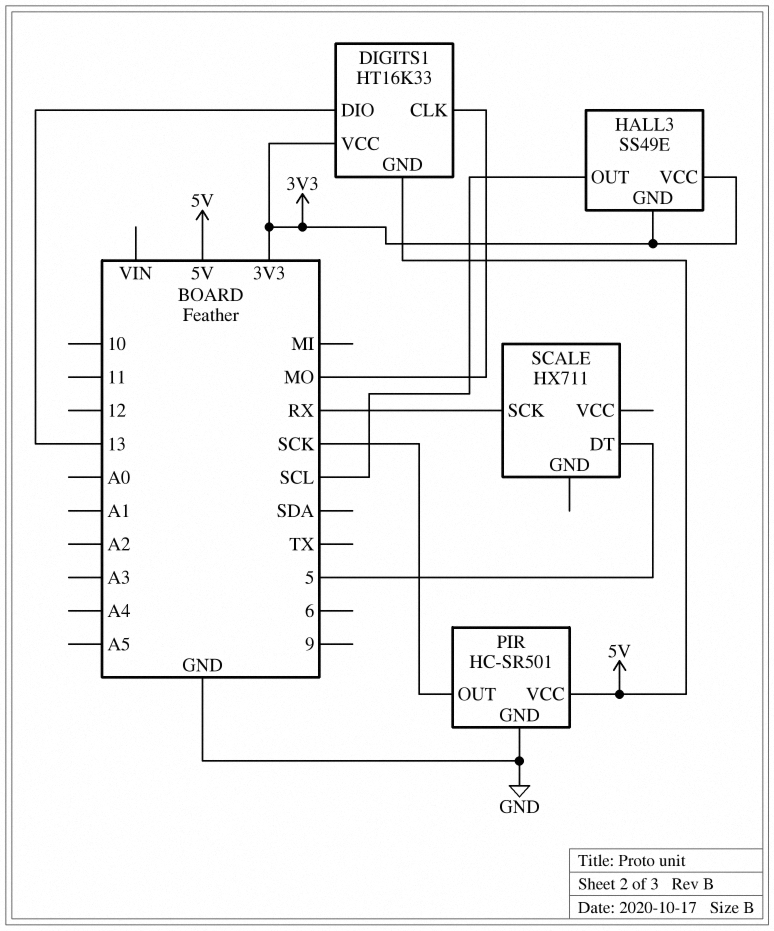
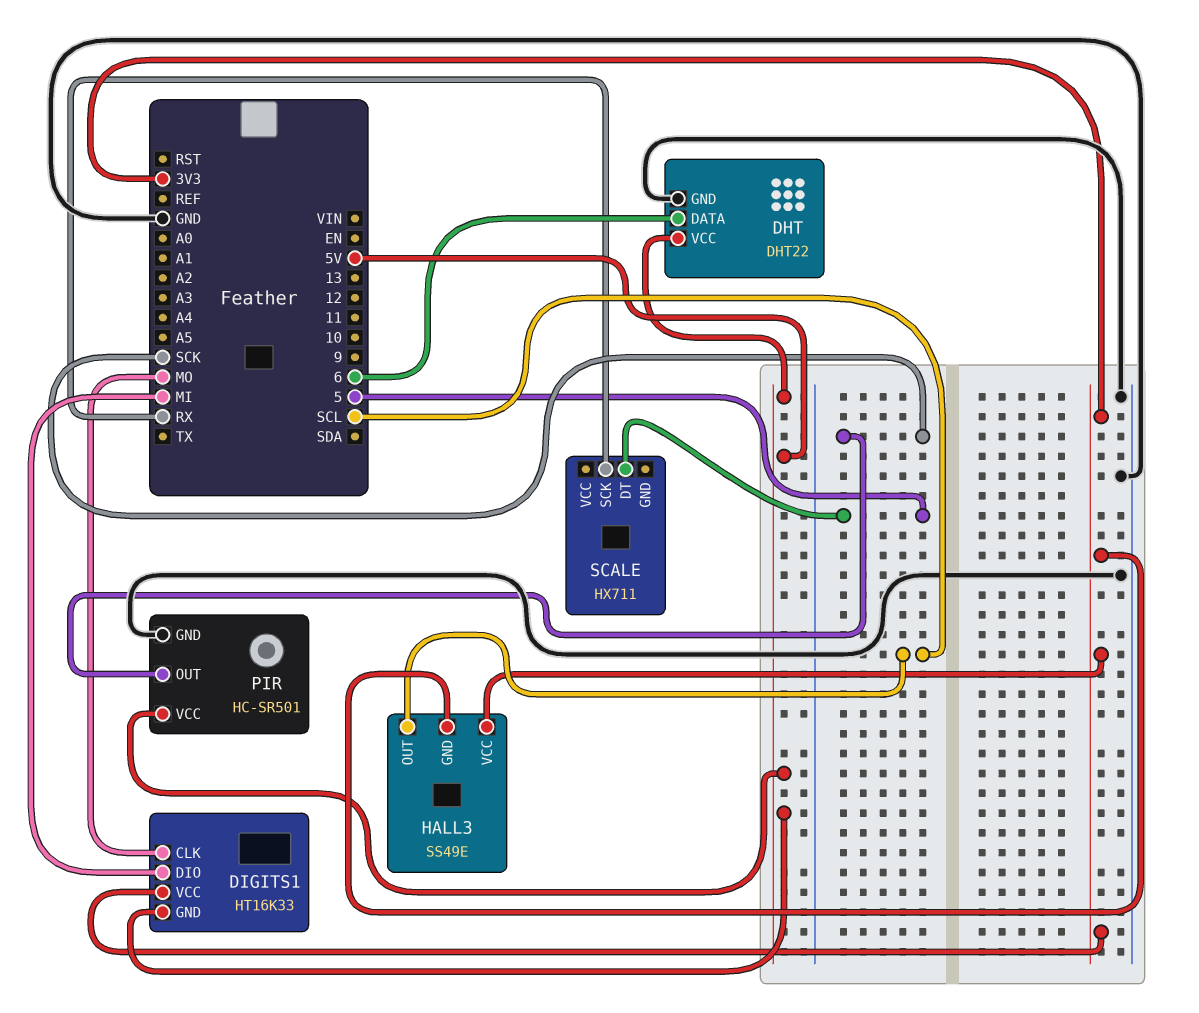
DHT: none -> DHT22
DHT pin DATA: none -> 6
DHT pin GND: none -> GND
DHT pin VCC: none -> 5V
DIGITS1 pin DIO: 13 -> MI

